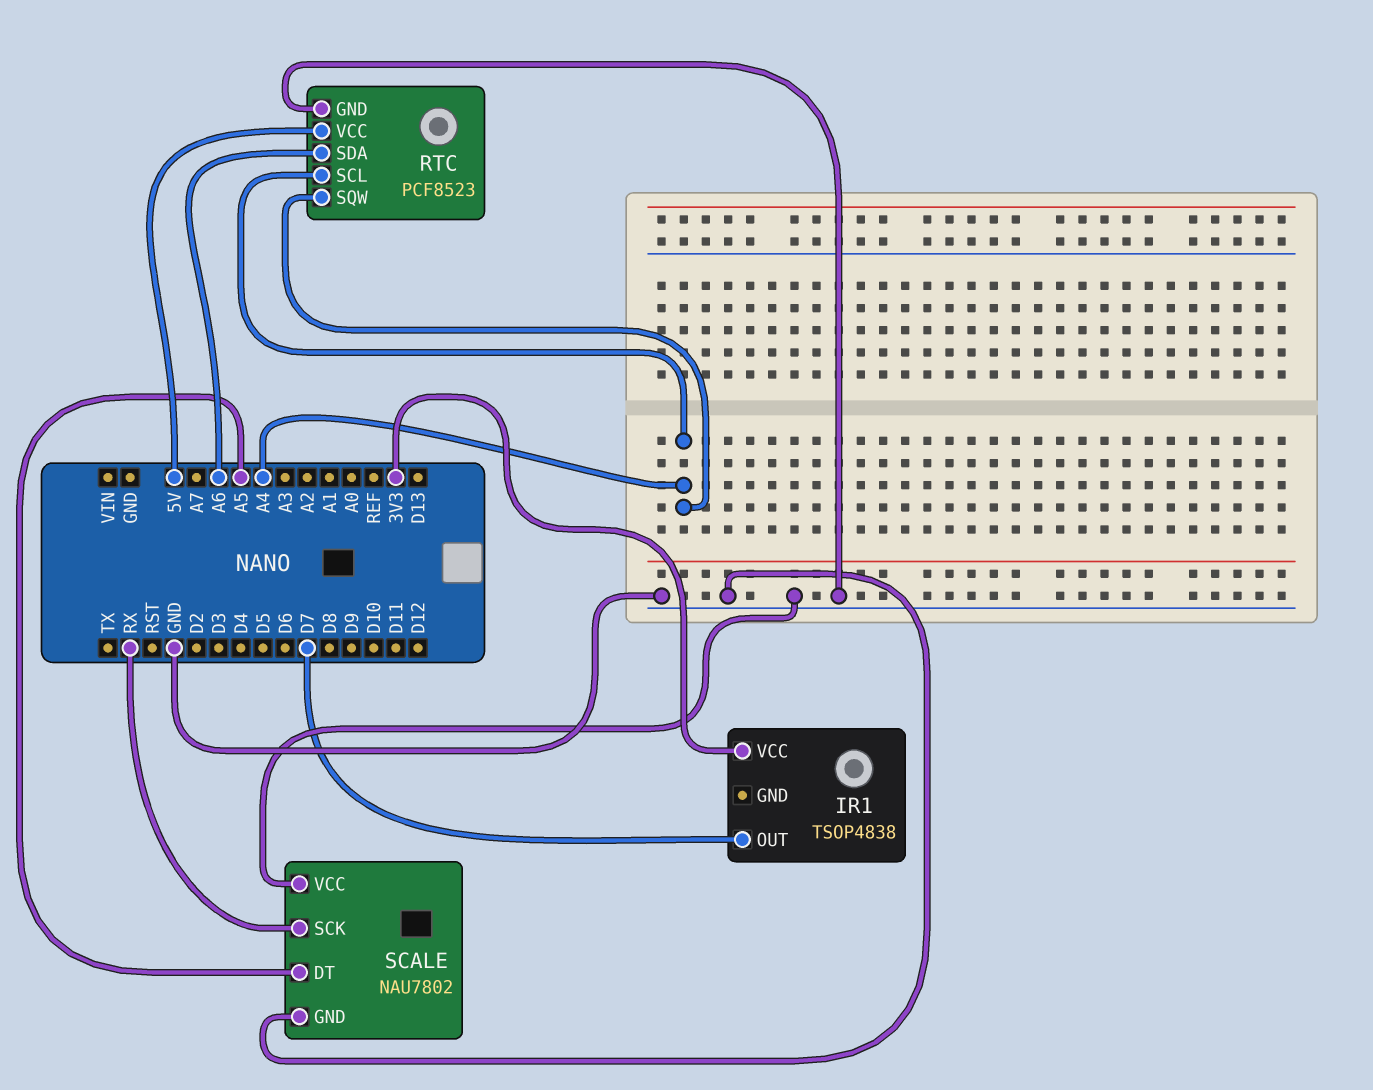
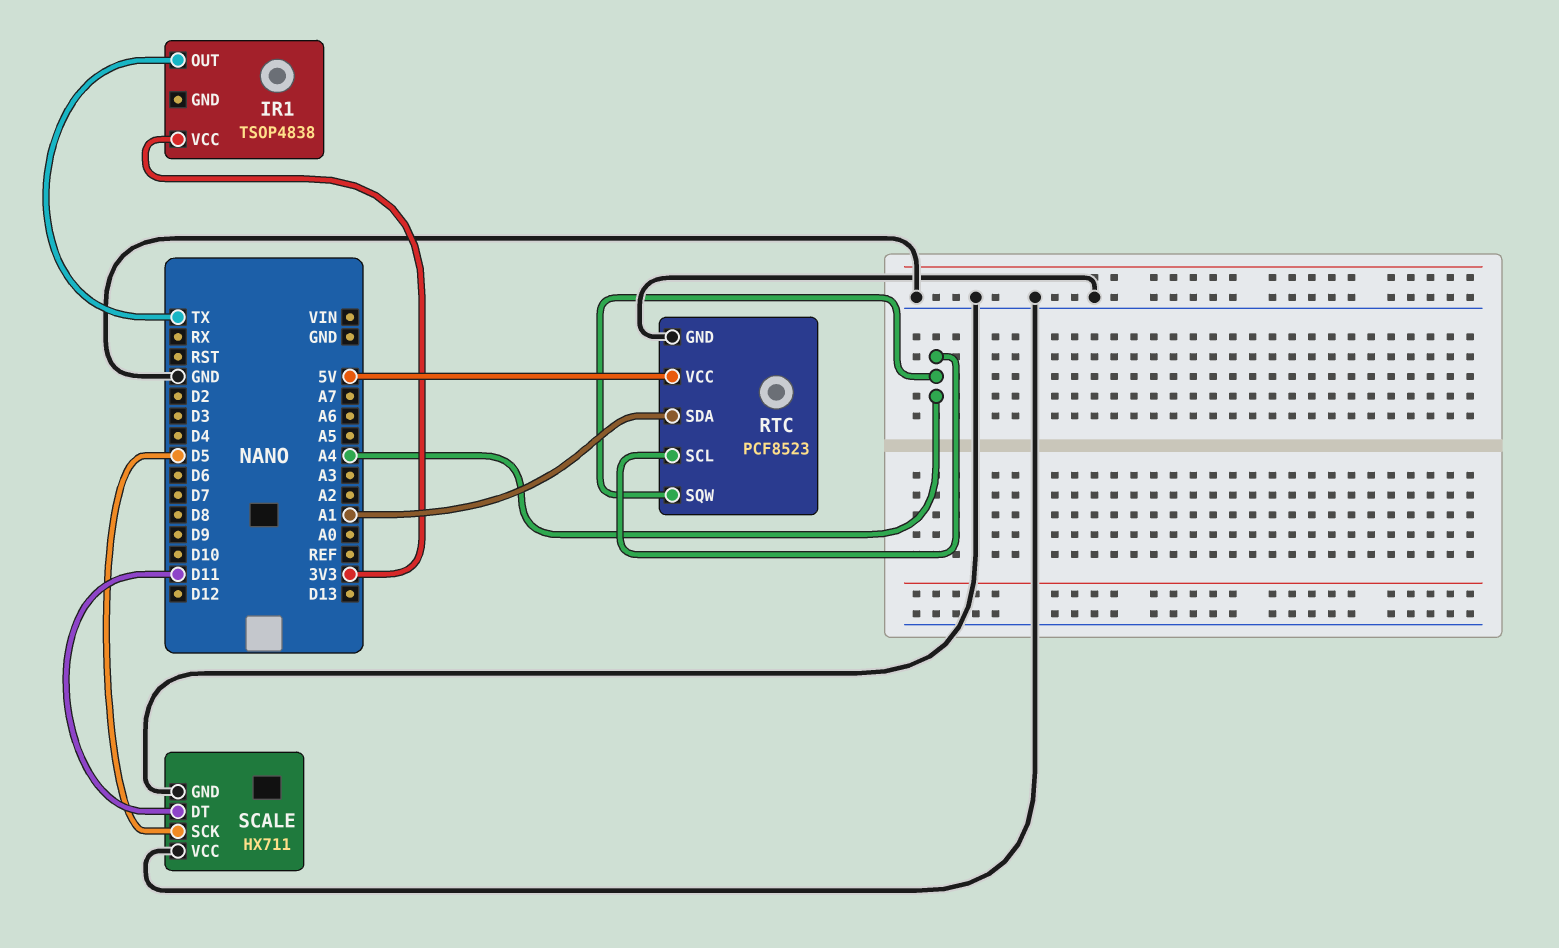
IR1 pin OUT: D7 -> TX
RTC pin SDA: A6 -> A1
SCALE: NAU7802 -> HX711
SCALE pin DT: A5 -> D11
SCALE pin SCK: RX -> D5

